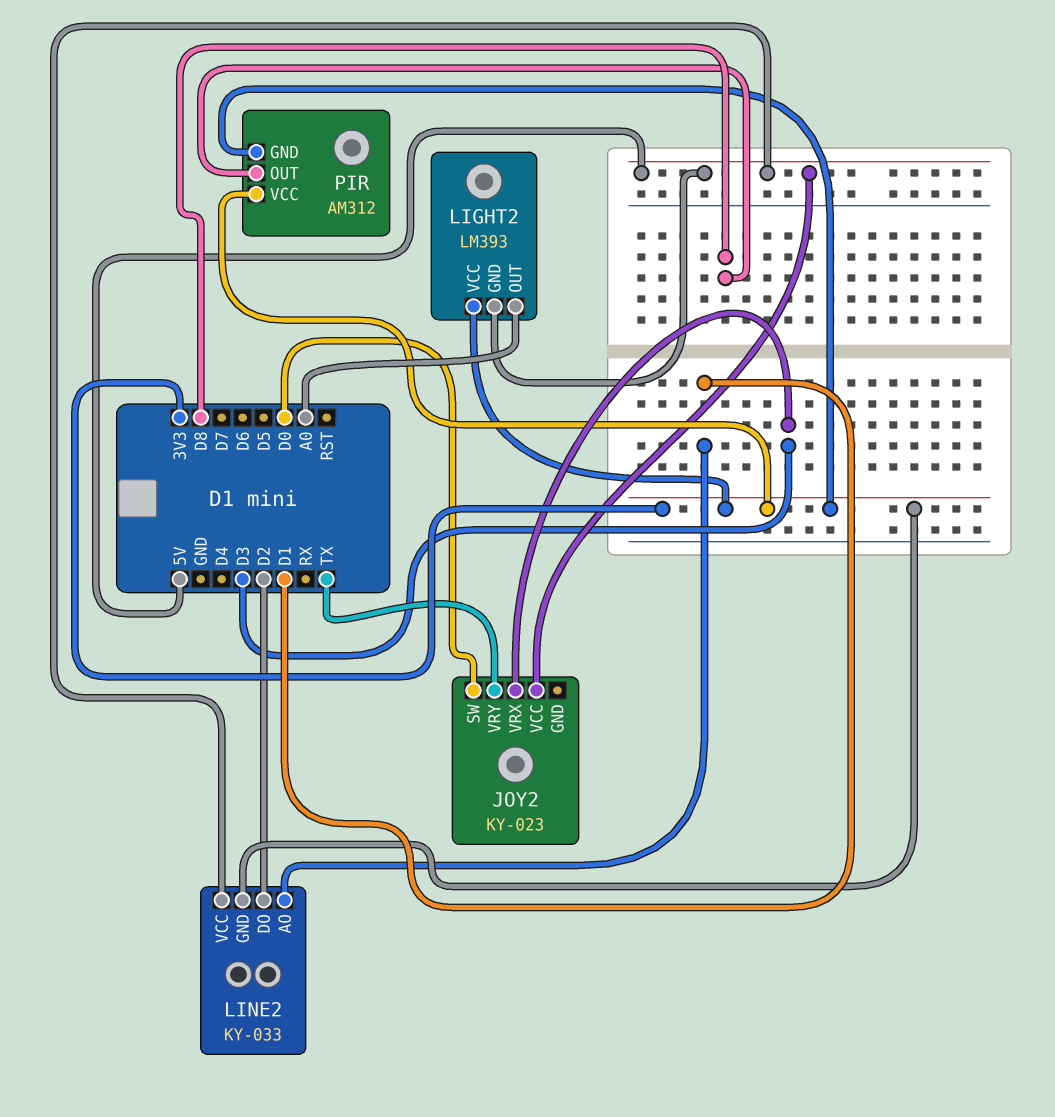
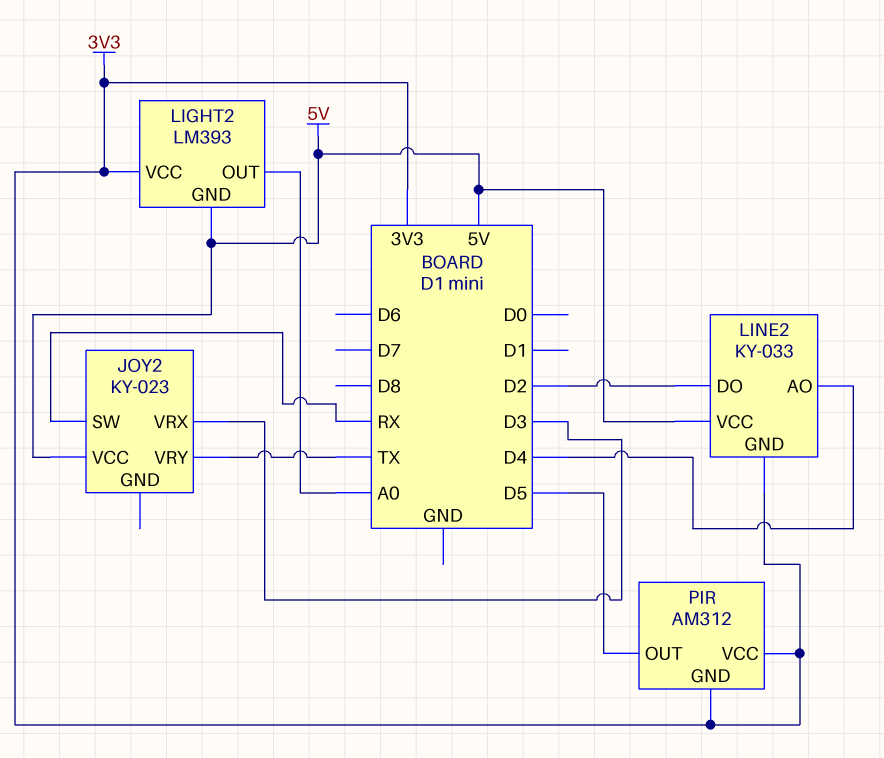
JOY2 pin SW: D0 -> RX
LINE2 pin AO: D1 -> D4
PIR pin OUT: D8 -> D5

